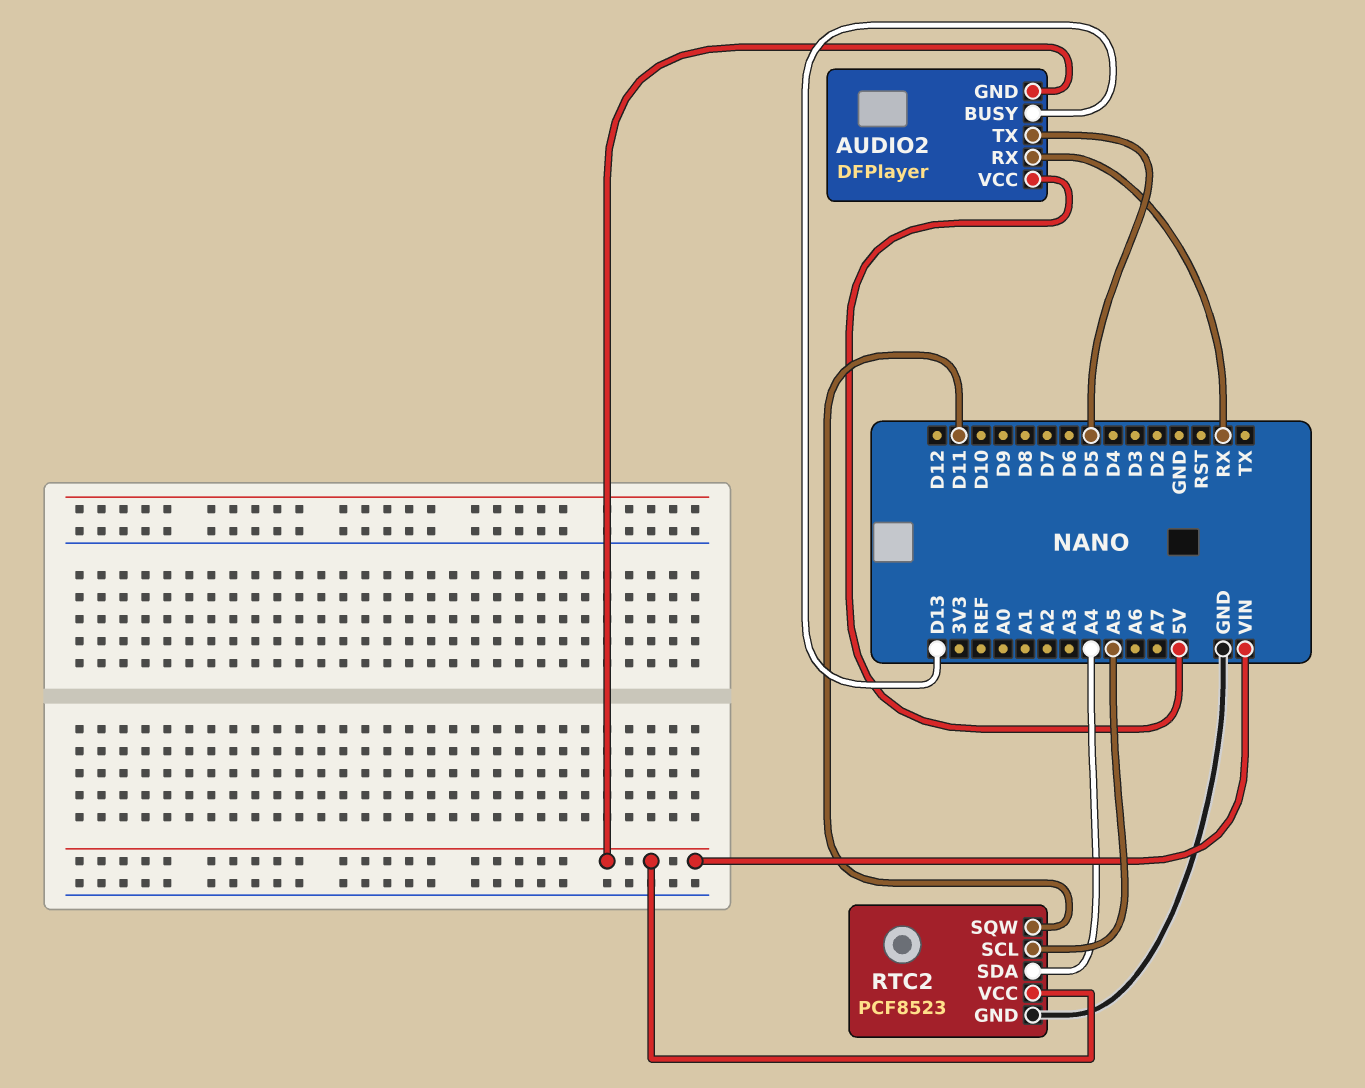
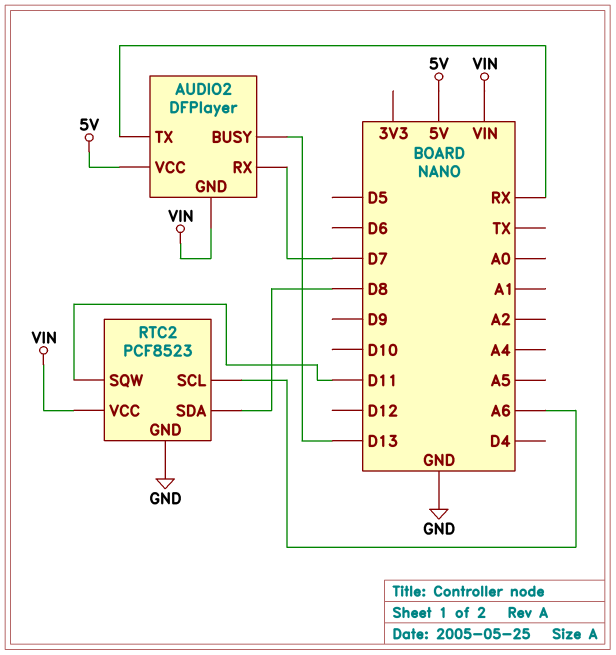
AUDIO2 pin RX: RX -> D7
AUDIO2 pin TX: D5 -> RX
RTC2 pin SCL: A5 -> A6
RTC2 pin SDA: A4 -> D8

